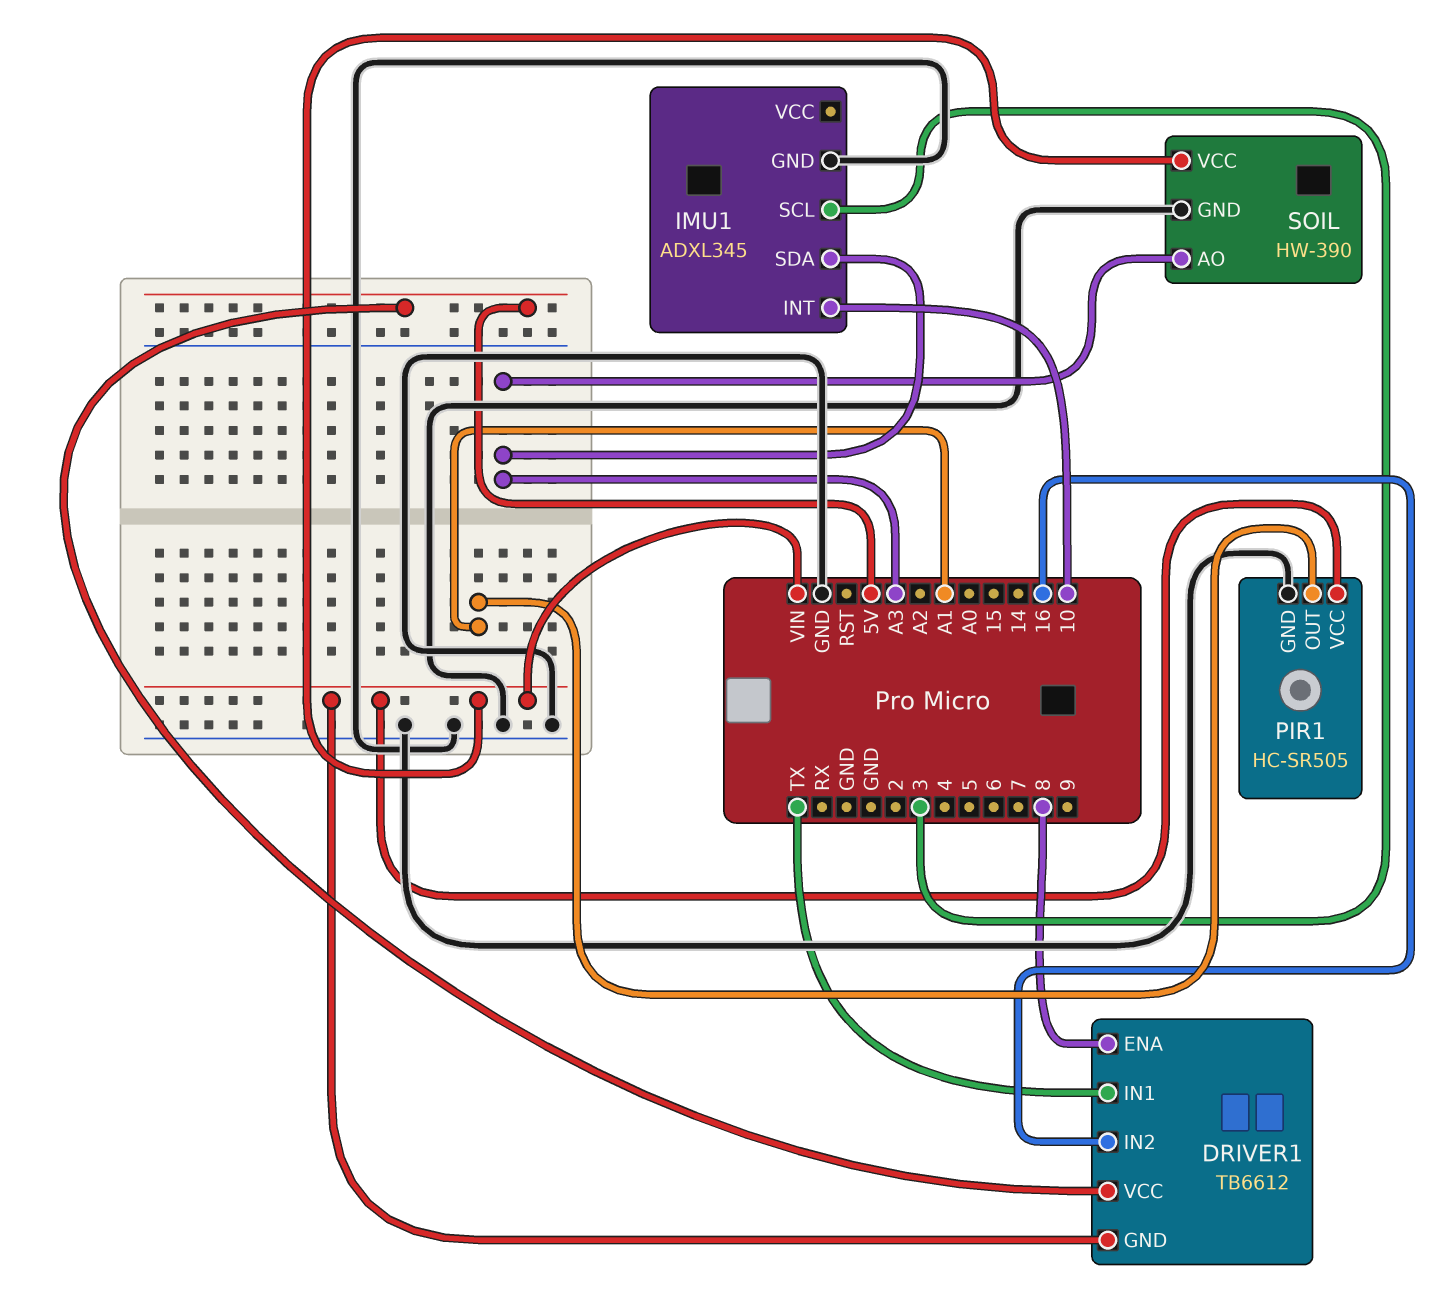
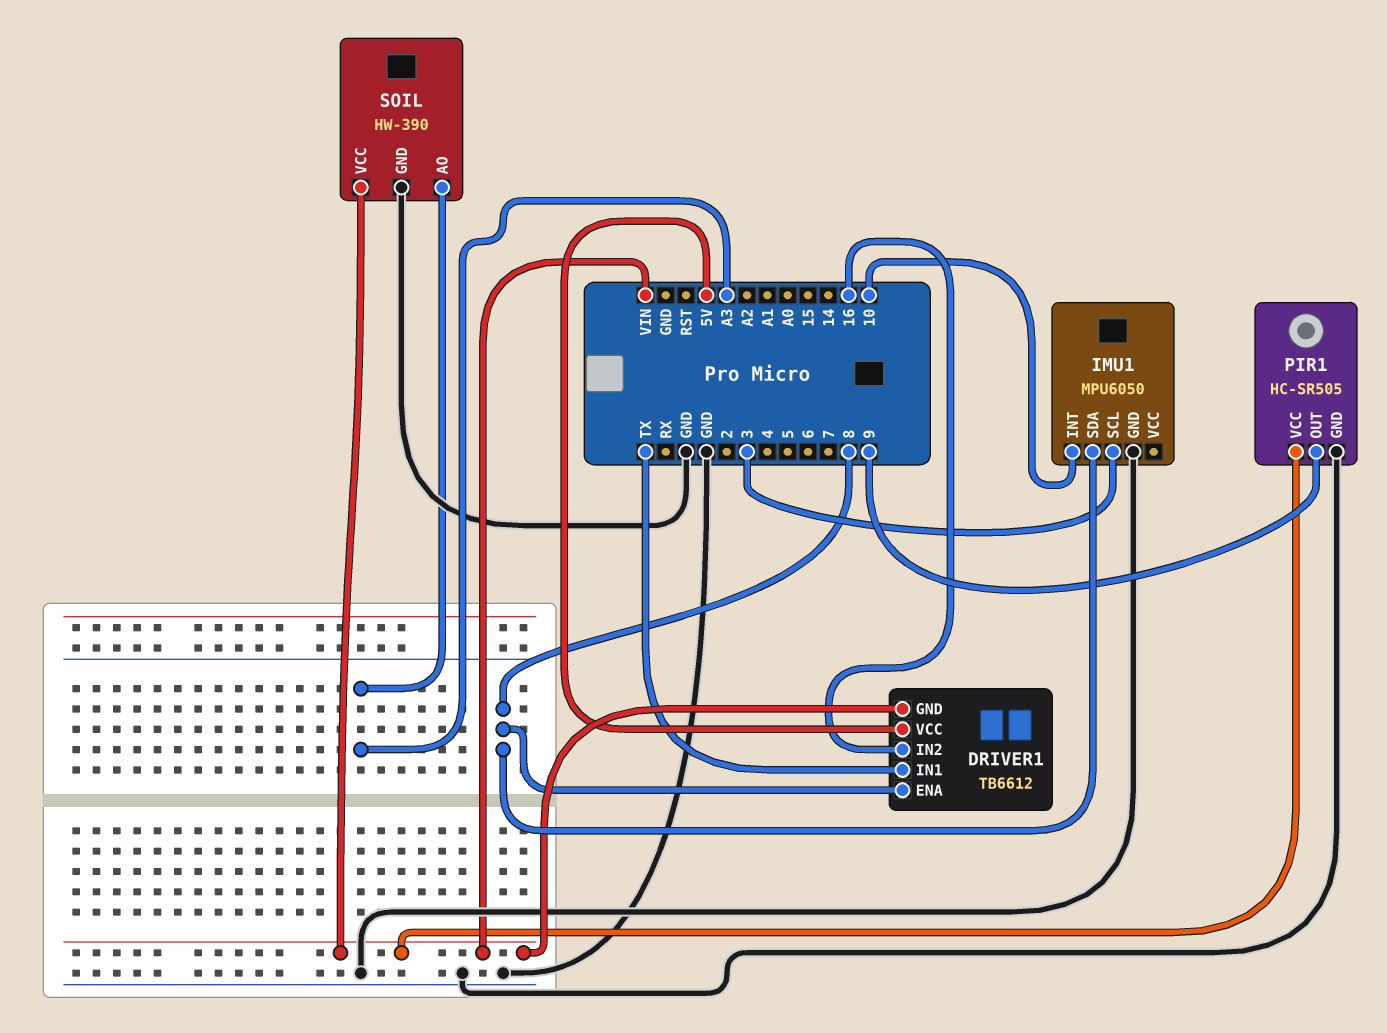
IMU1: ADXL345 -> MPU6050
IMU1 pin SDA: A3 -> 8
PIR1 pin OUT: A1 -> 9

